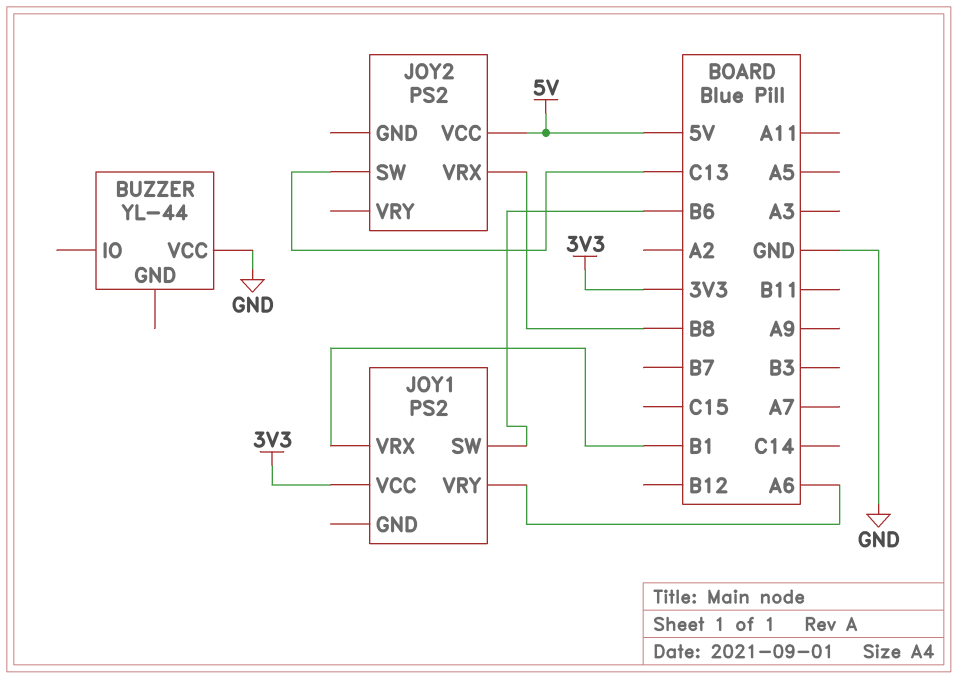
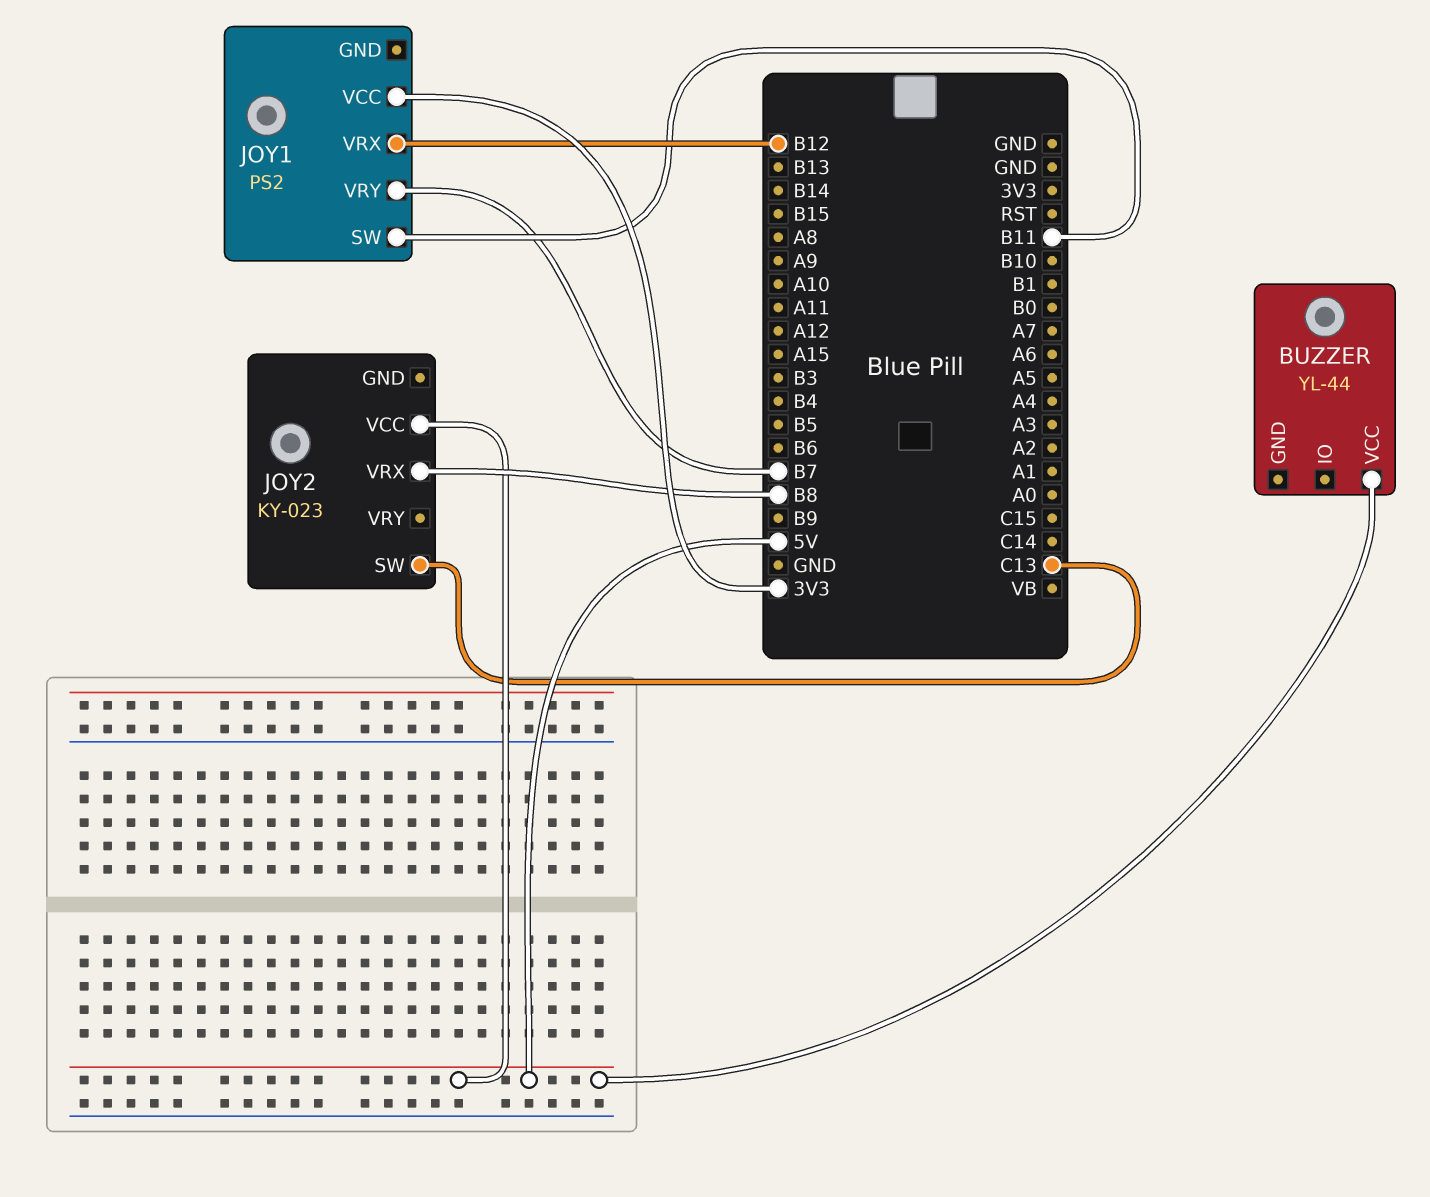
BUZZER pin VCC: GND -> 5V
JOY1 pin SW: B6 -> B11
JOY1 pin VRX: B1 -> B12
JOY1 pin VRY: A6 -> B7
JOY2: PS2 -> KY-023

